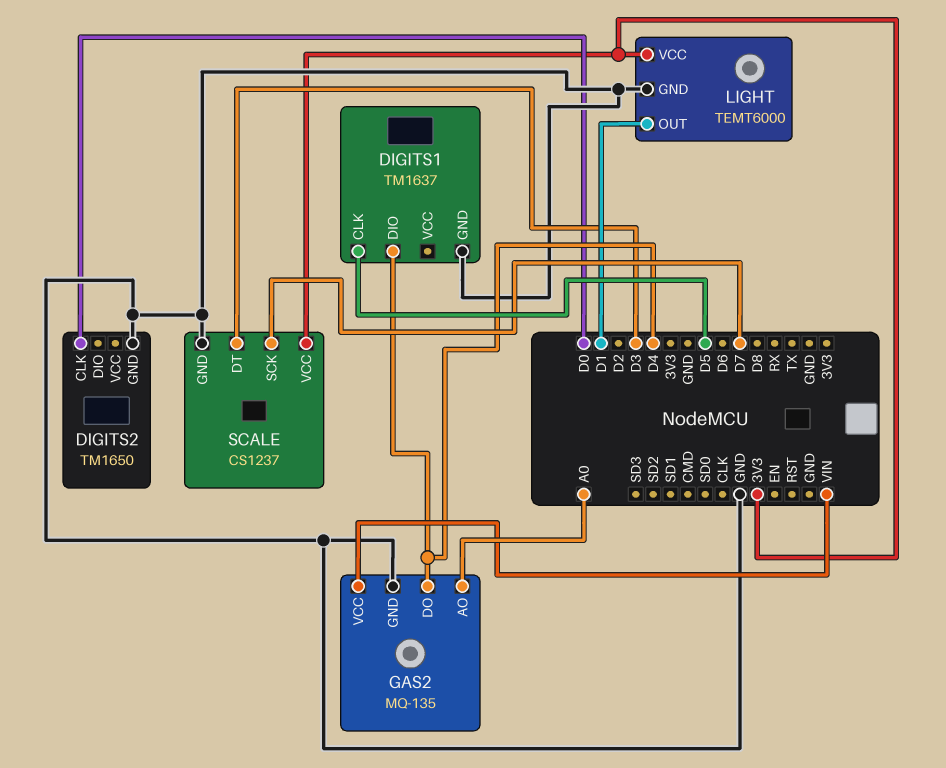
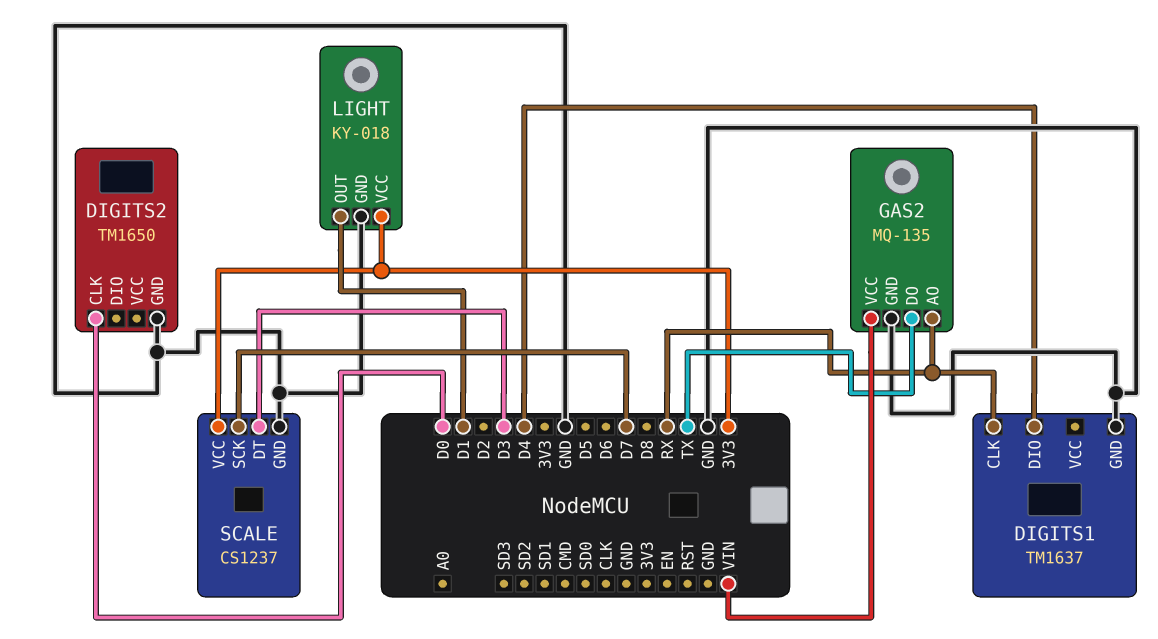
DIGITS1 pin CLK: D5 -> RX
GAS2 pin AO: A0 -> RX
GAS2 pin DO: D4 -> TX
LIGHT: TEMT6000 -> KY-018

